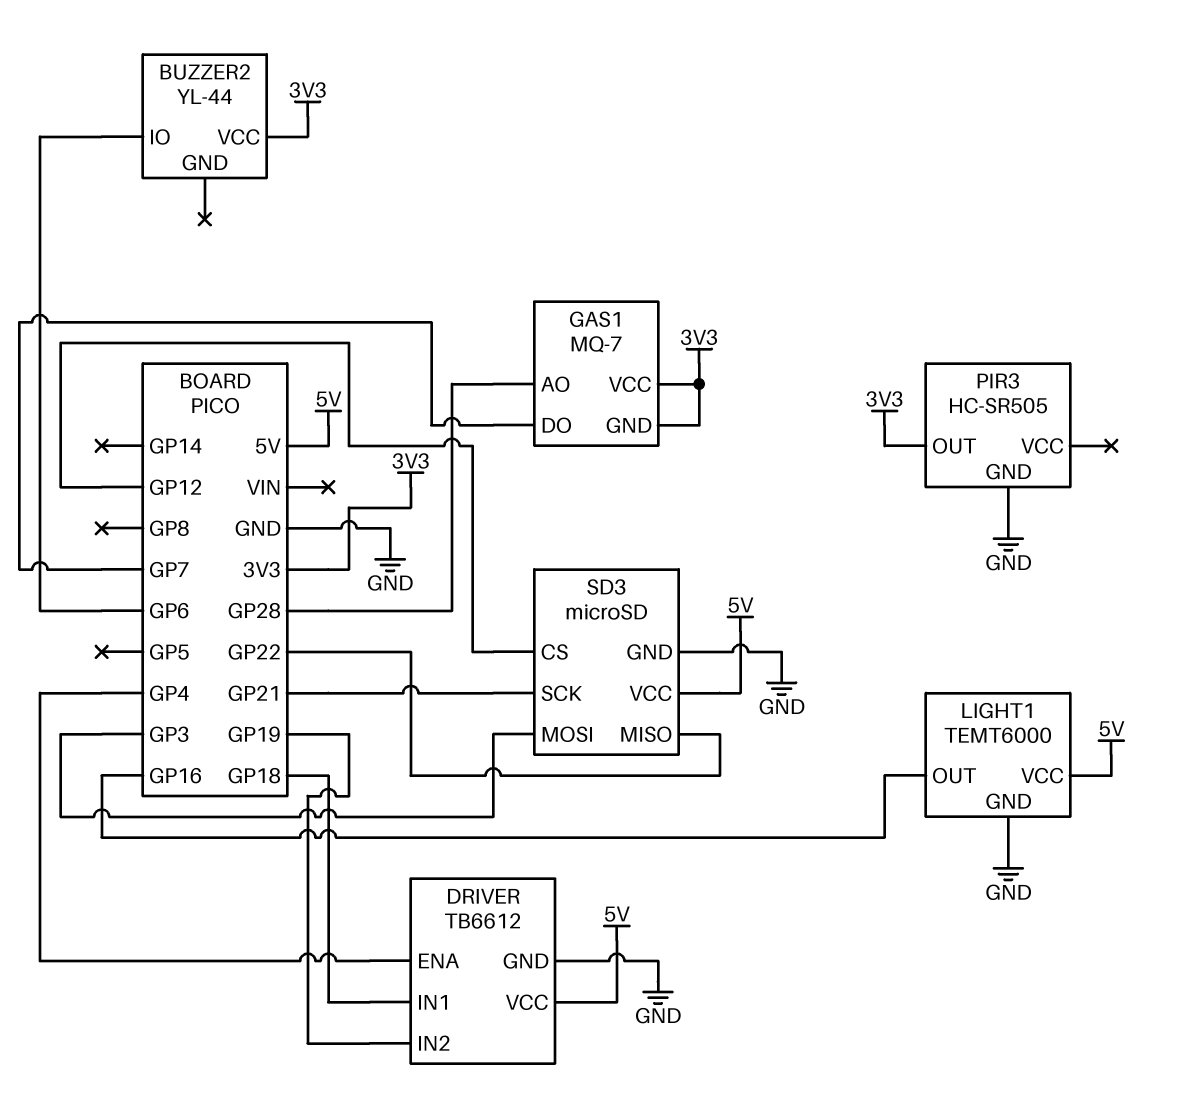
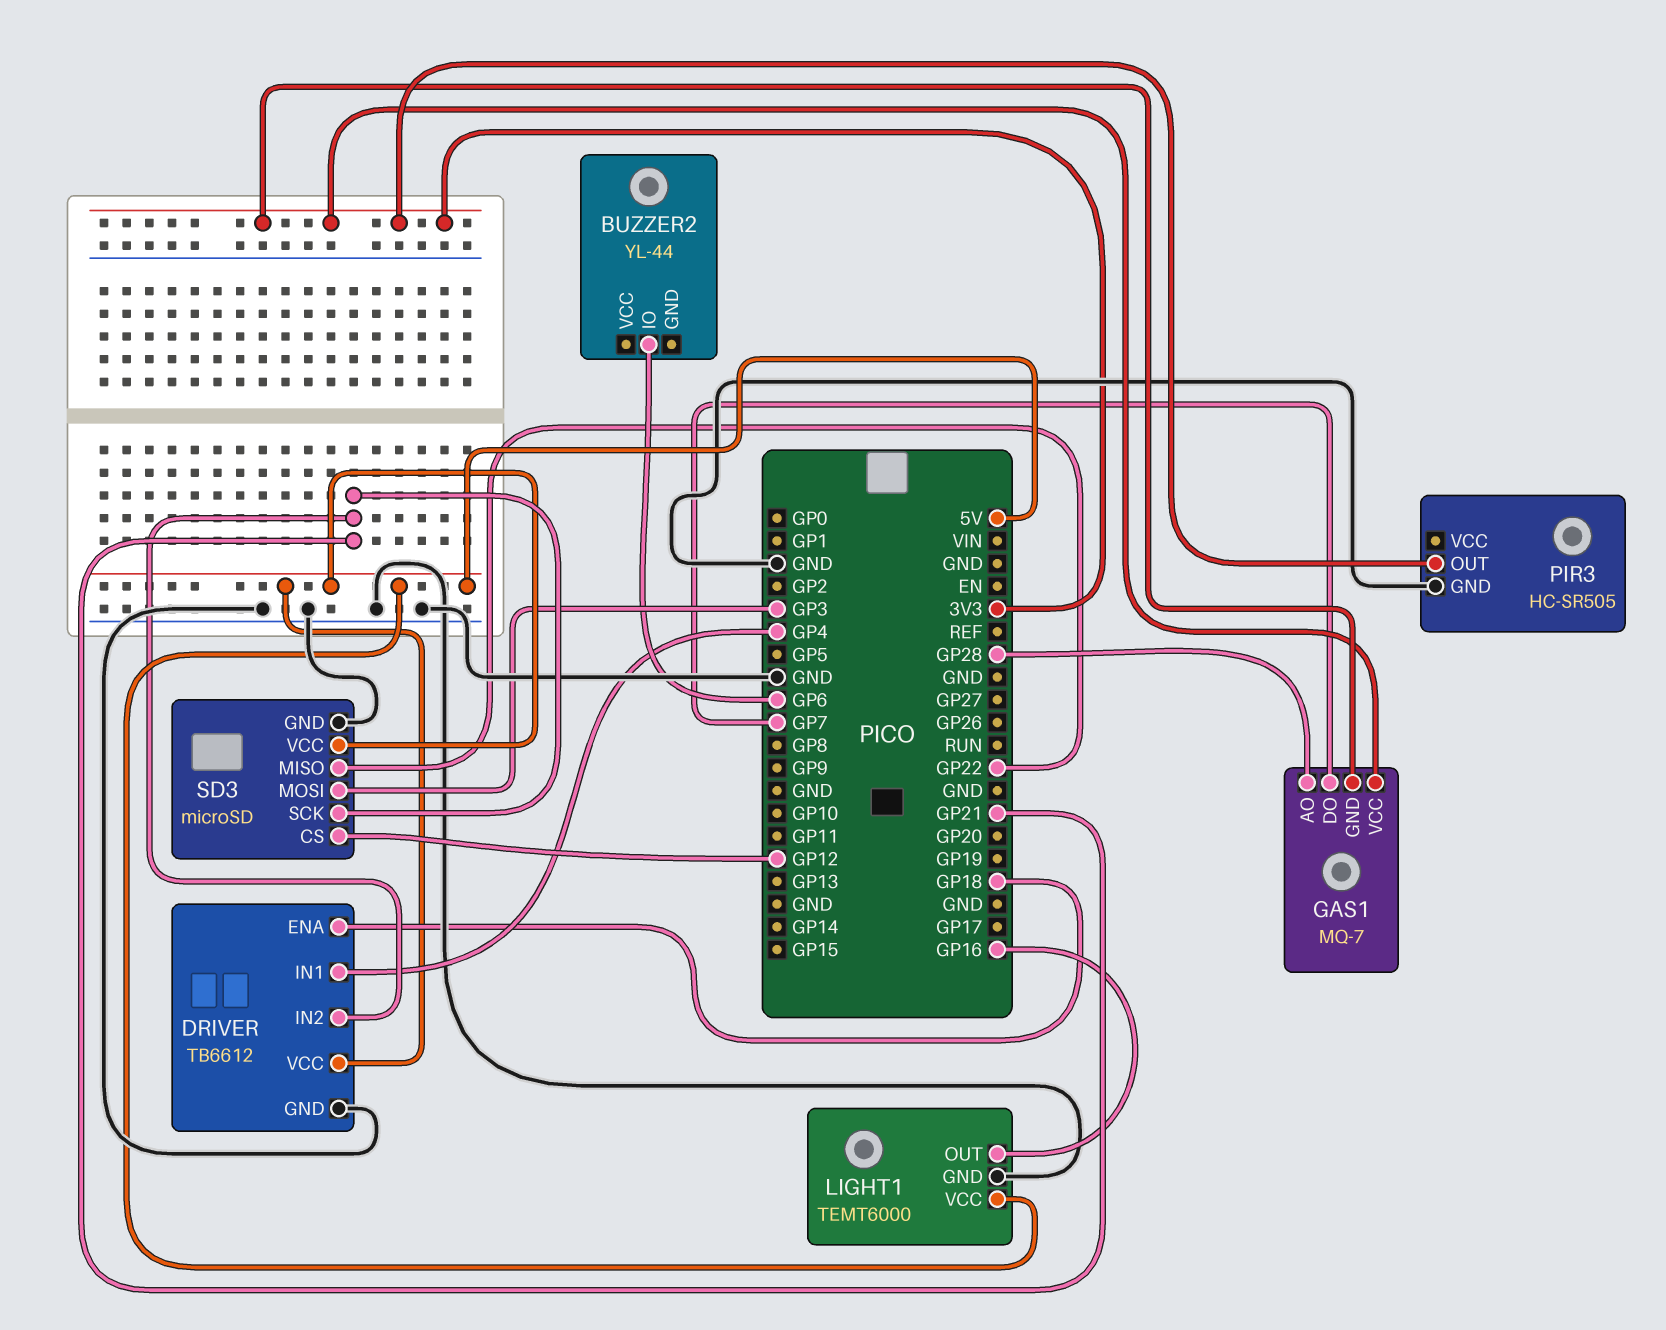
BUZZER2 pin VCC: 3V3 -> none
DRIVER pin ENA: GP4 -> GP18
DRIVER pin IN1: GP18 -> GP4
DRIVER pin IN2: GP19 -> GP21

